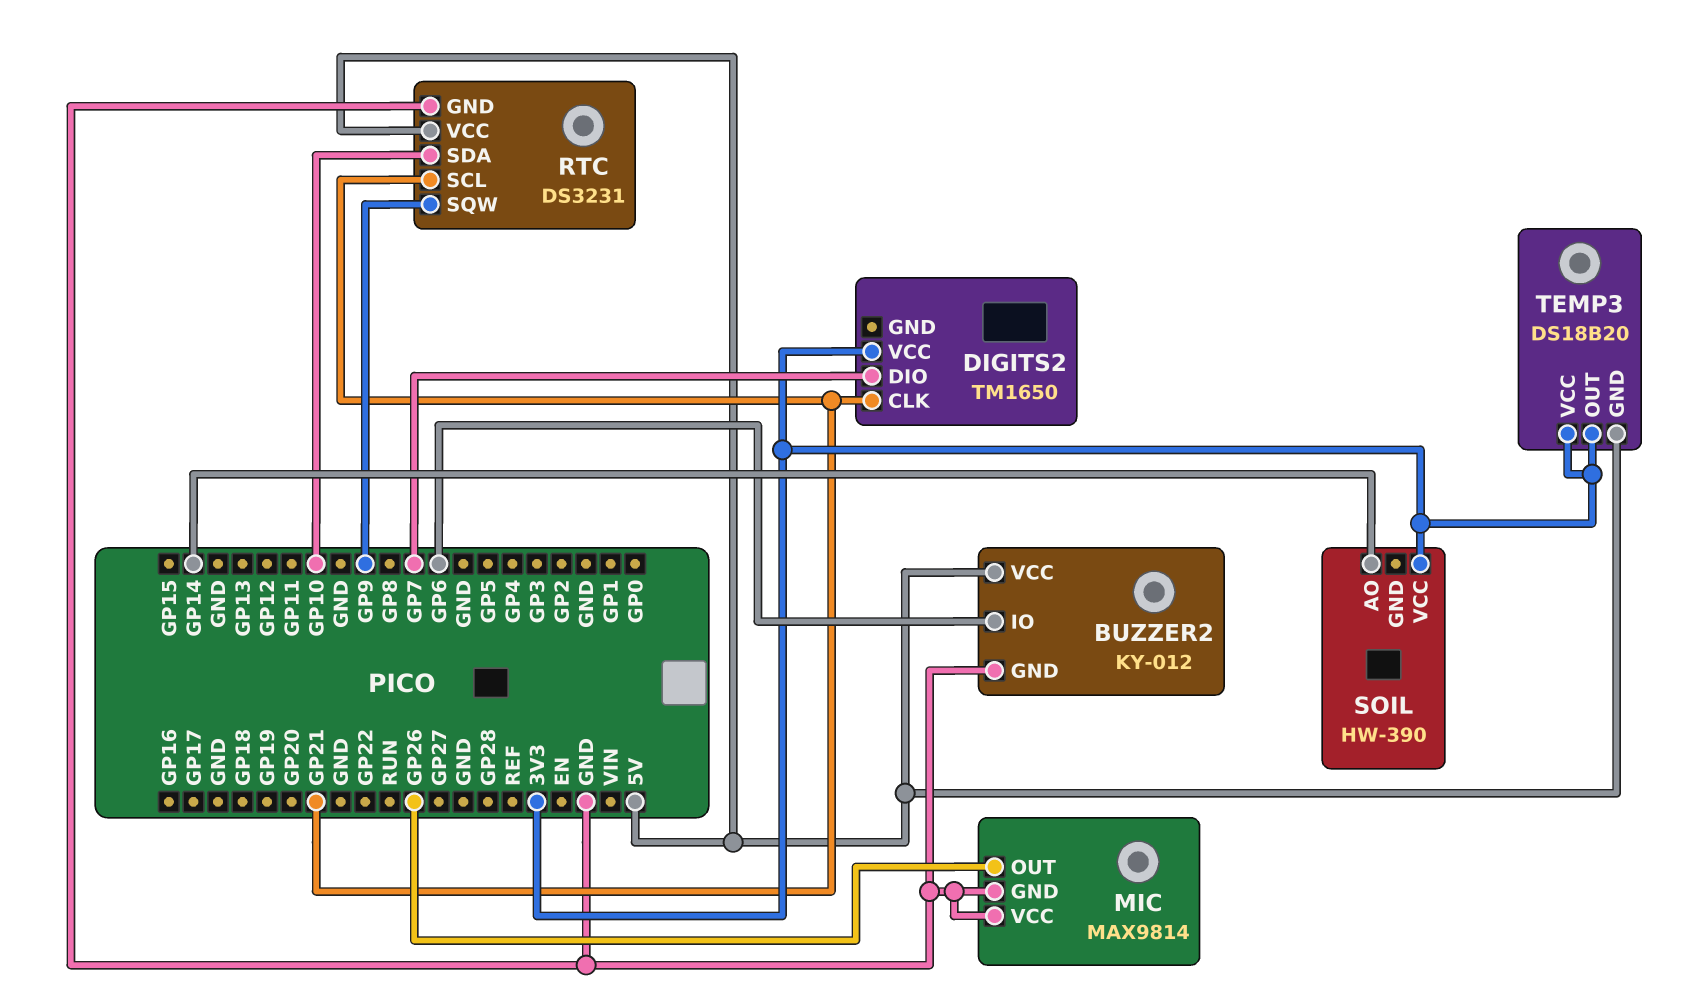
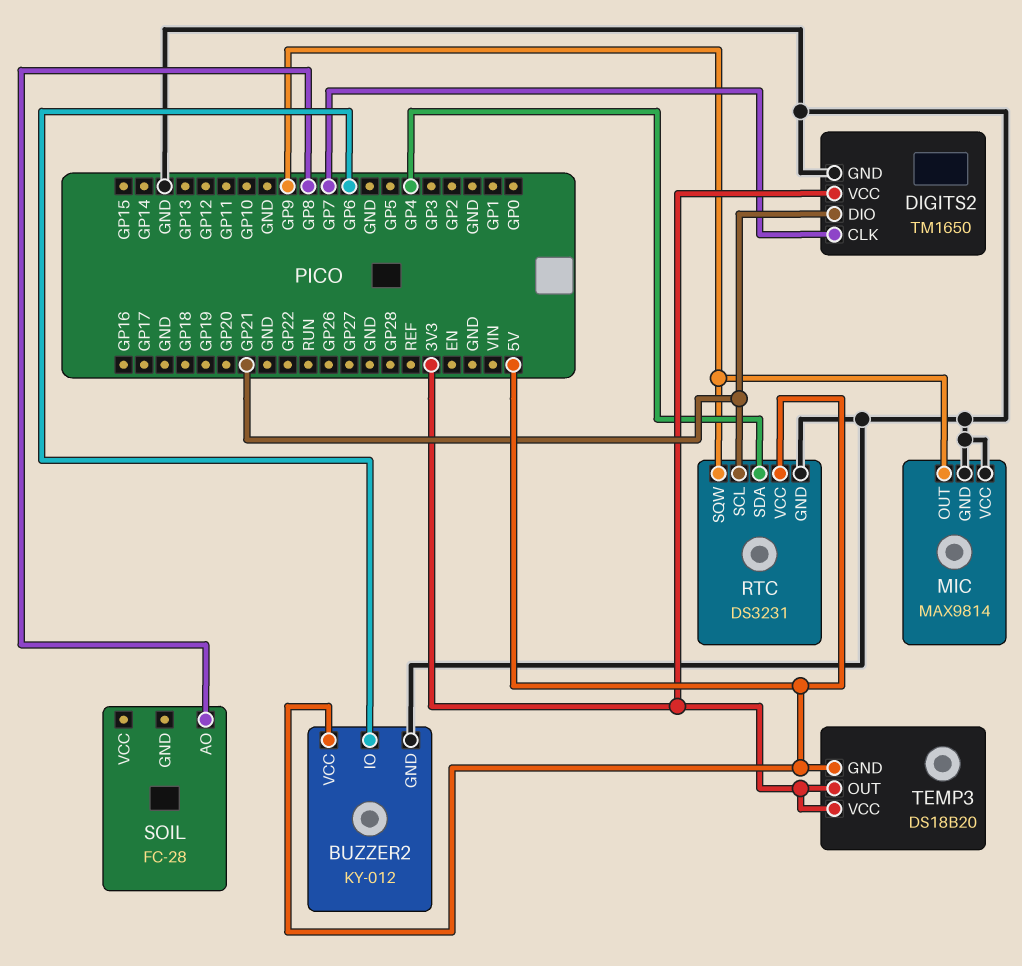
DIGITS2 pin CLK: GP21 -> GP7
DIGITS2 pin DIO: GP7 -> GP21
DIGITS2 pin GND: none -> GND
MIC pin OUT: GP26 -> GP9
RTC pin SDA: GP10 -> GP4
SOIL: HW-390 -> FC-28
SOIL pin AO: GP14 -> GP8
SOIL pin VCC: 3V3 -> none

